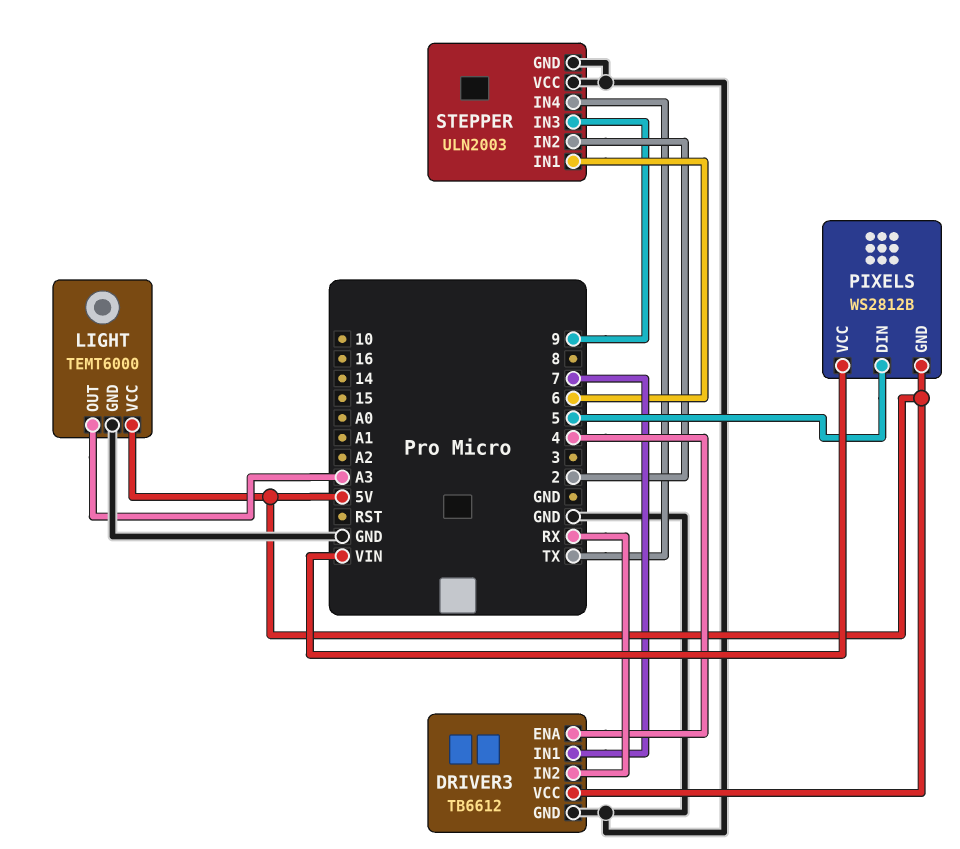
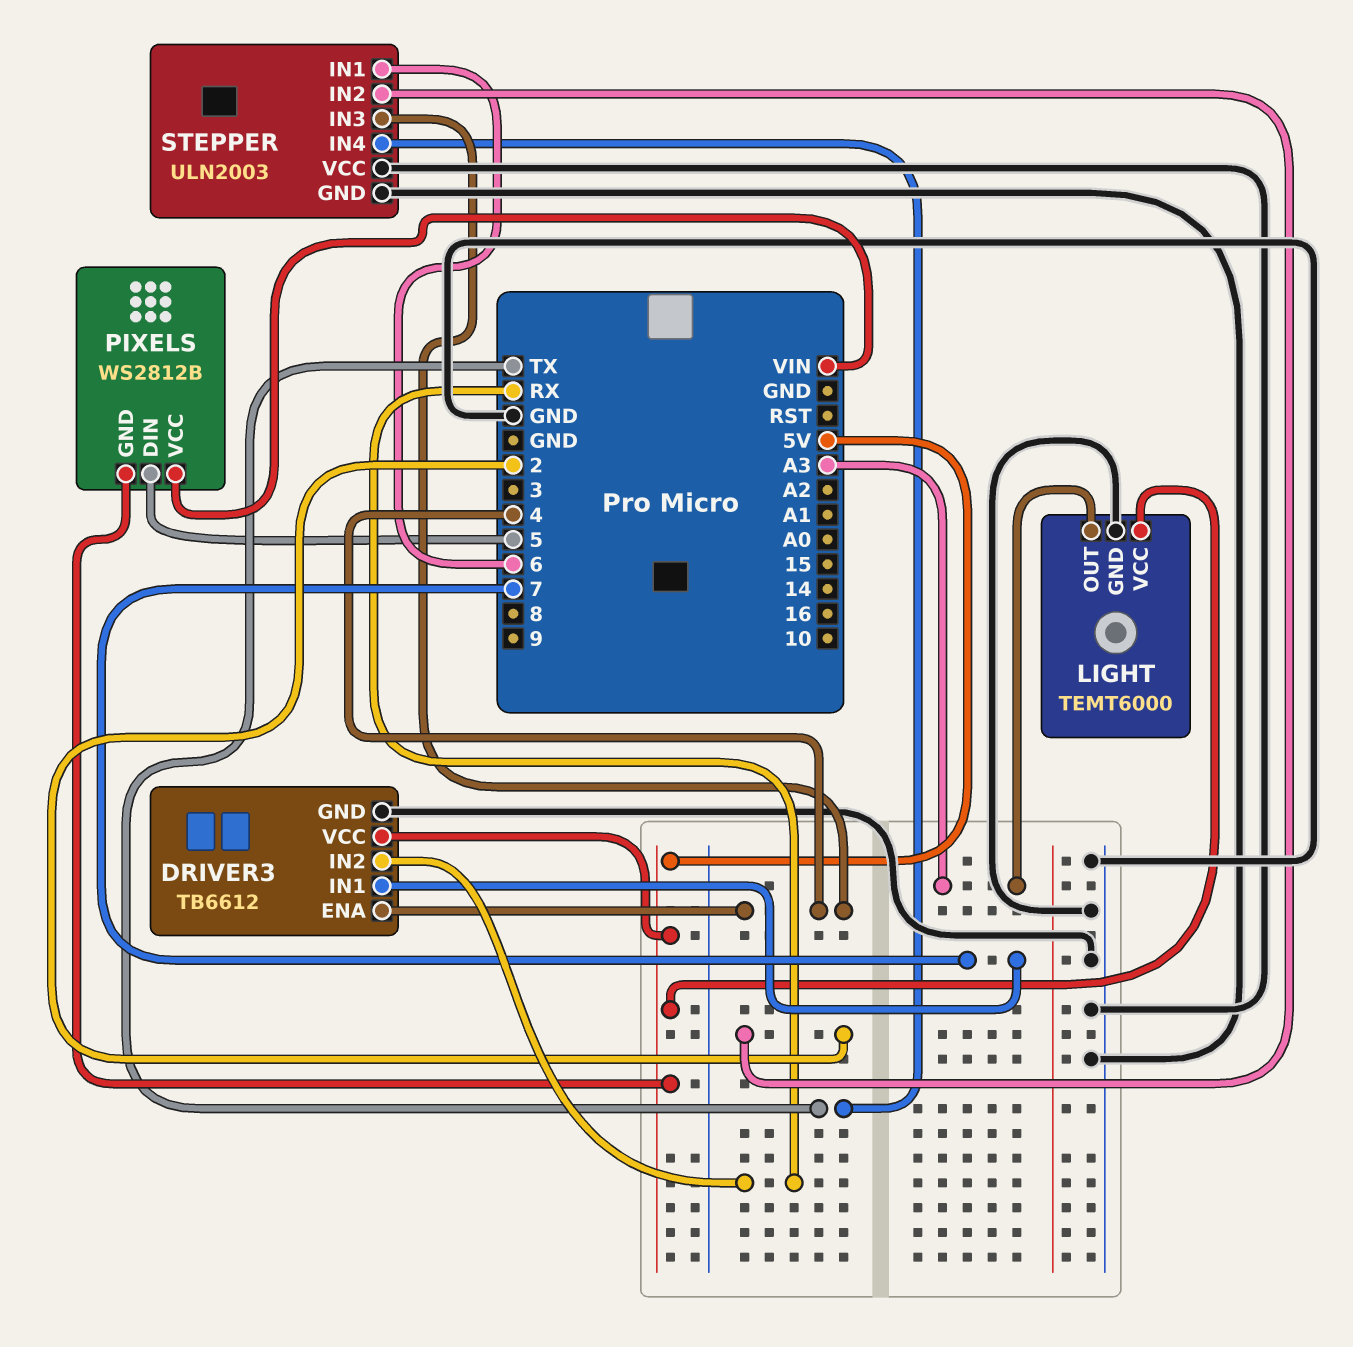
STEPPER pin IN3: 9 -> 4

